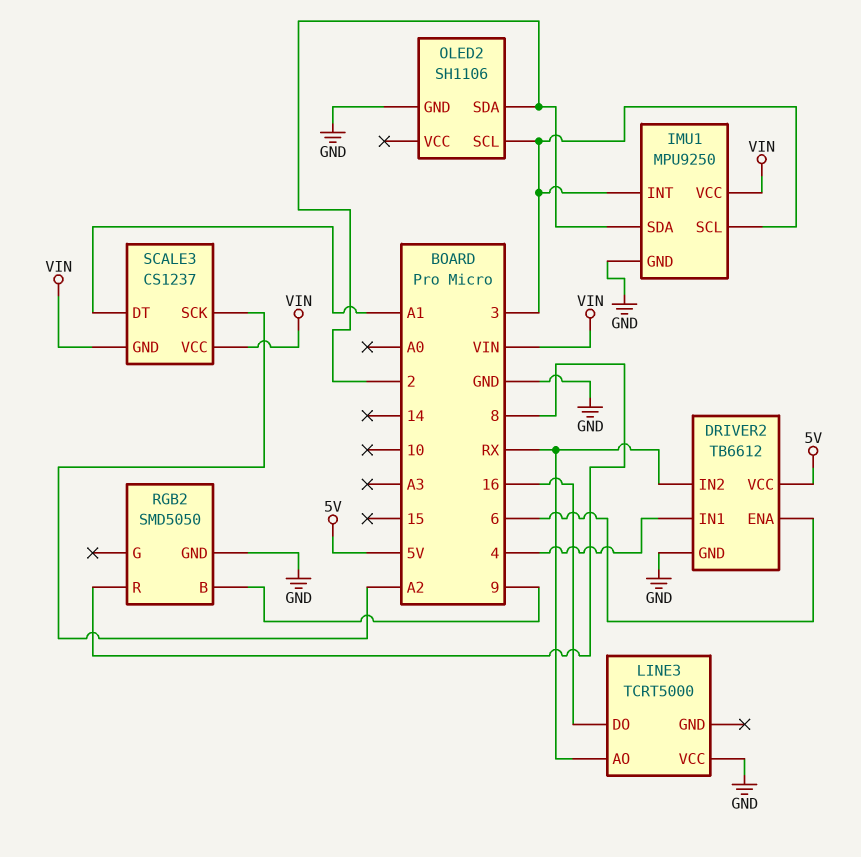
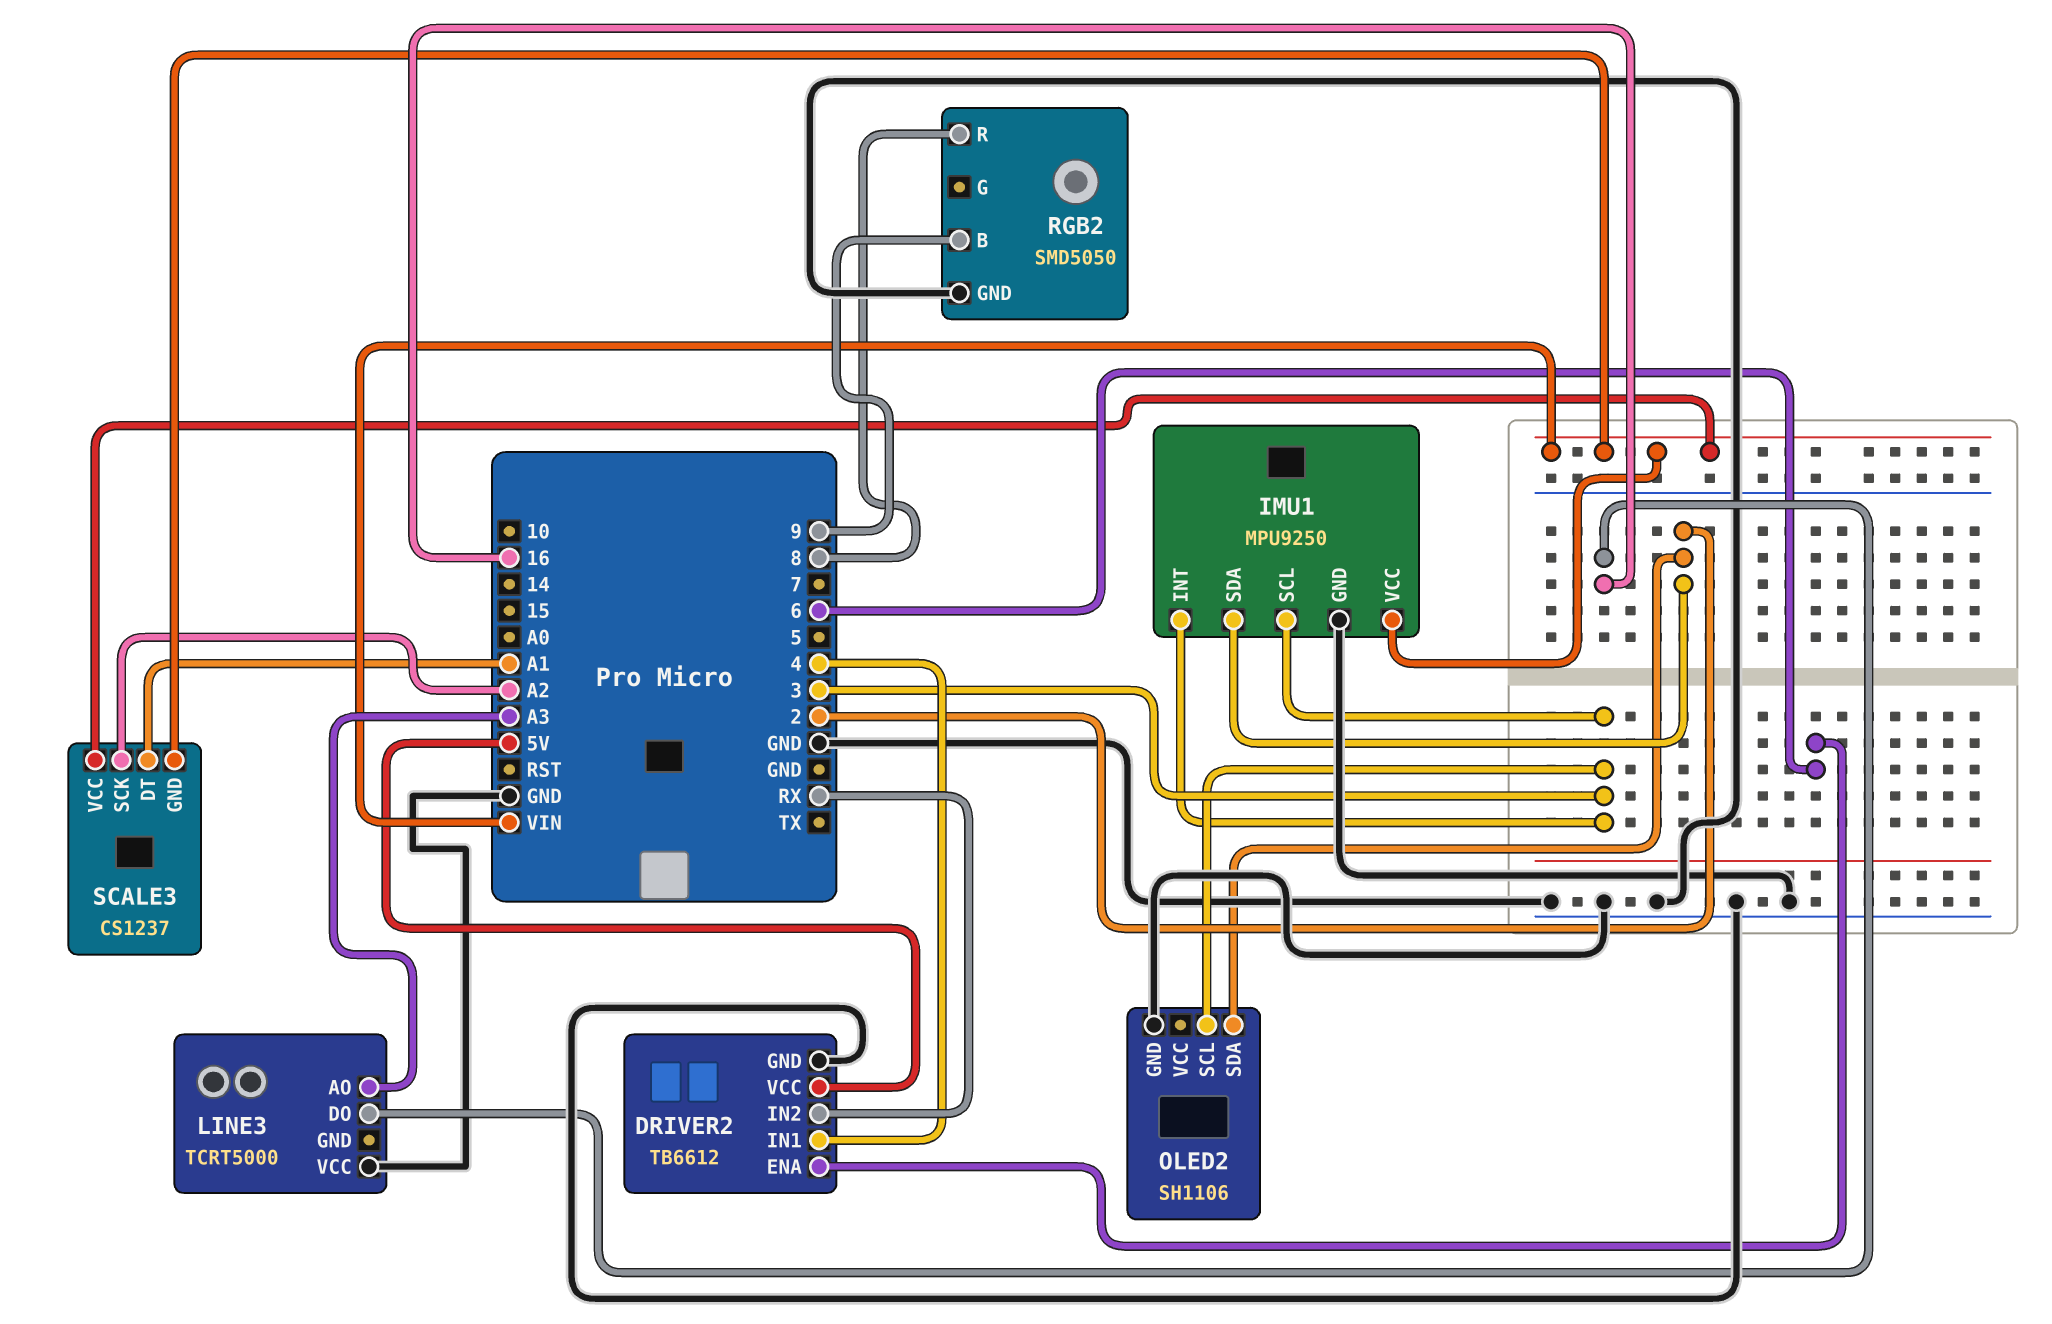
LINE3 pin AO: RX -> A3

